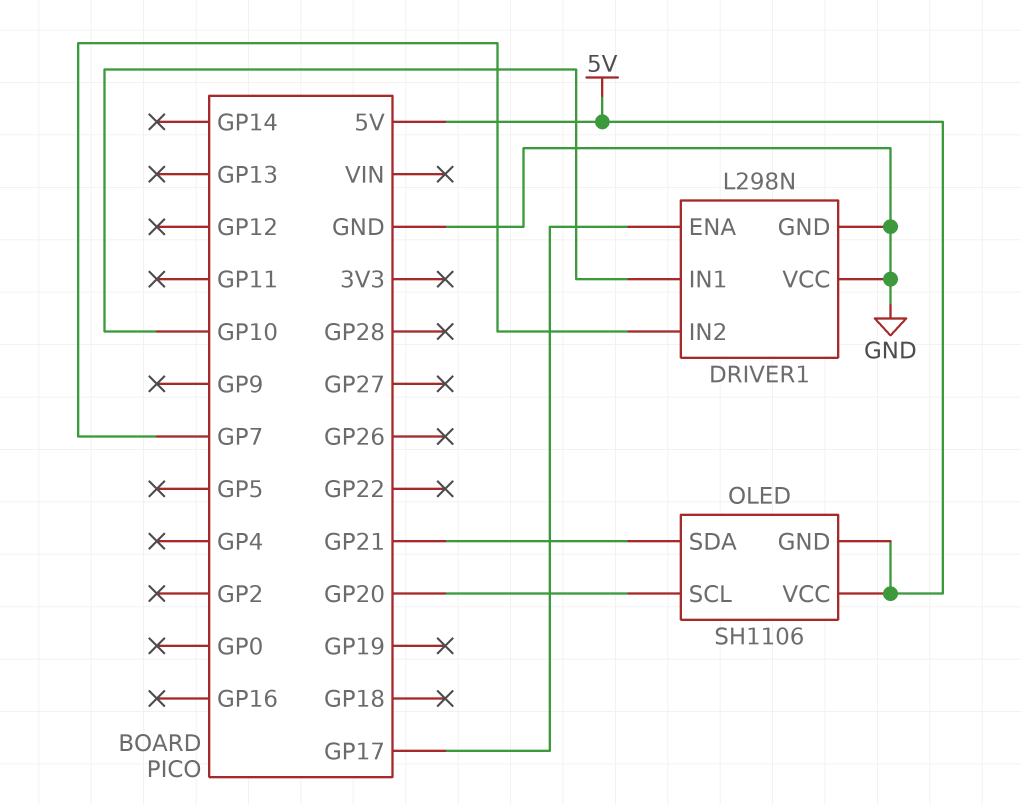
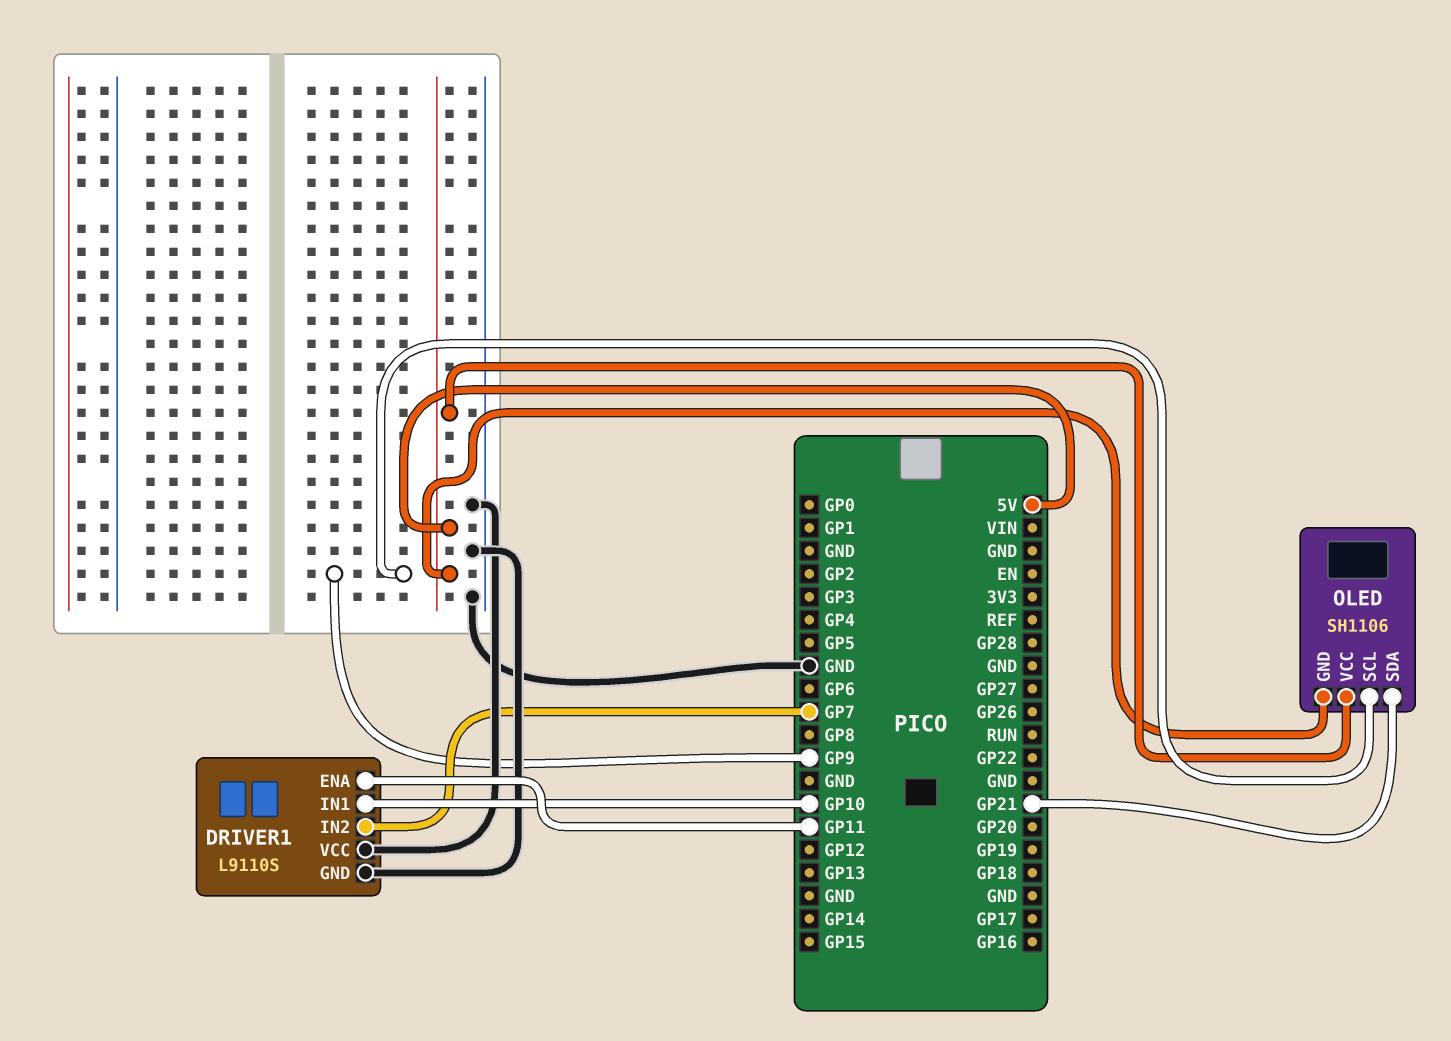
DRIVER1: L298N -> L9110S
DRIVER1 pin ENA: GP17 -> GP11
OLED pin SCL: GP20 -> GP9

